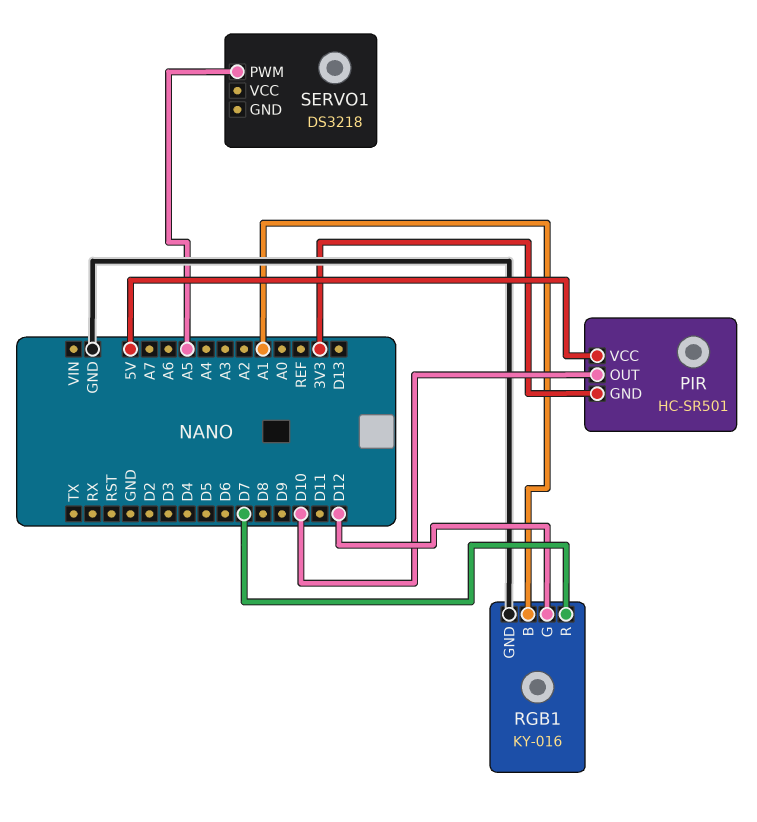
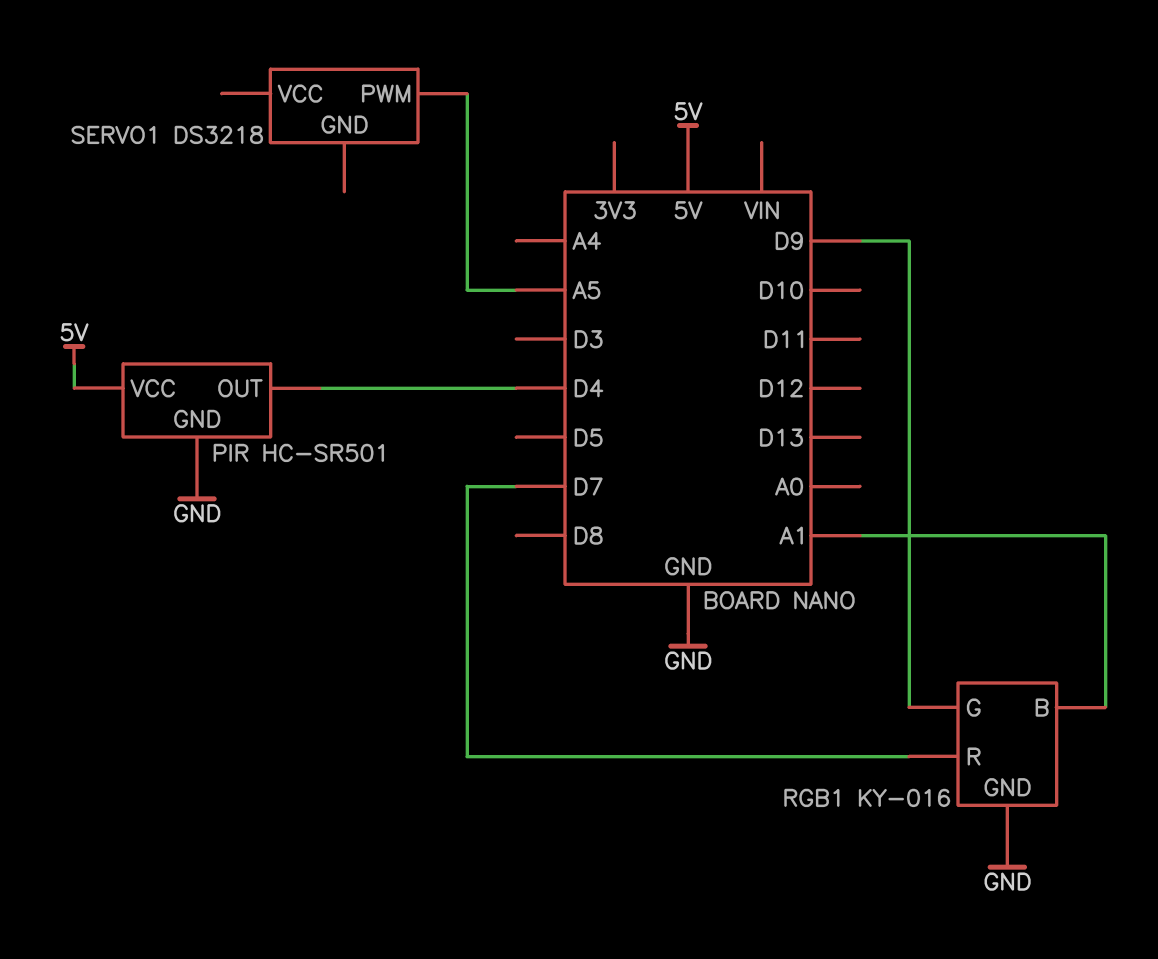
PIR pin GND: 3V3 -> GND
PIR pin OUT: D10 -> D4
RGB1 pin G: D12 -> D9

